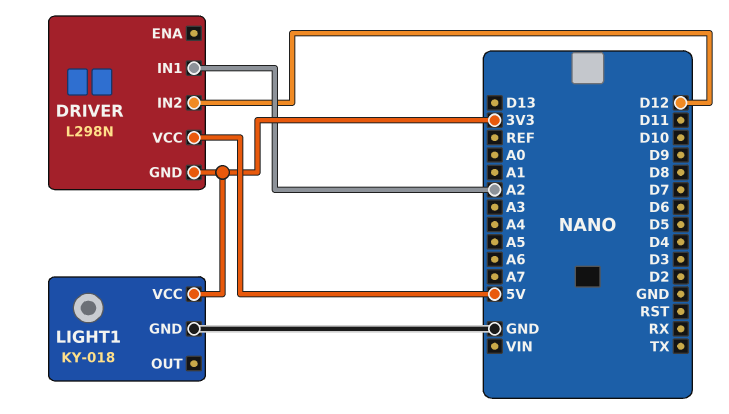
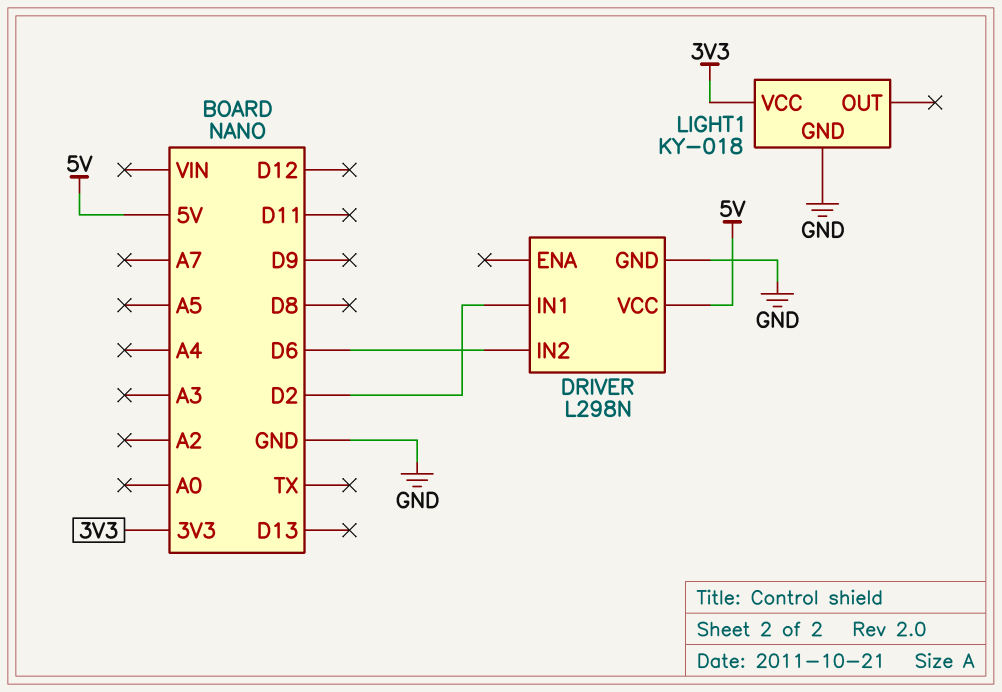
DRIVER pin GND: 3V3 -> GND
DRIVER pin IN1: A2 -> D2
DRIVER pin IN2: D12 -> D6

